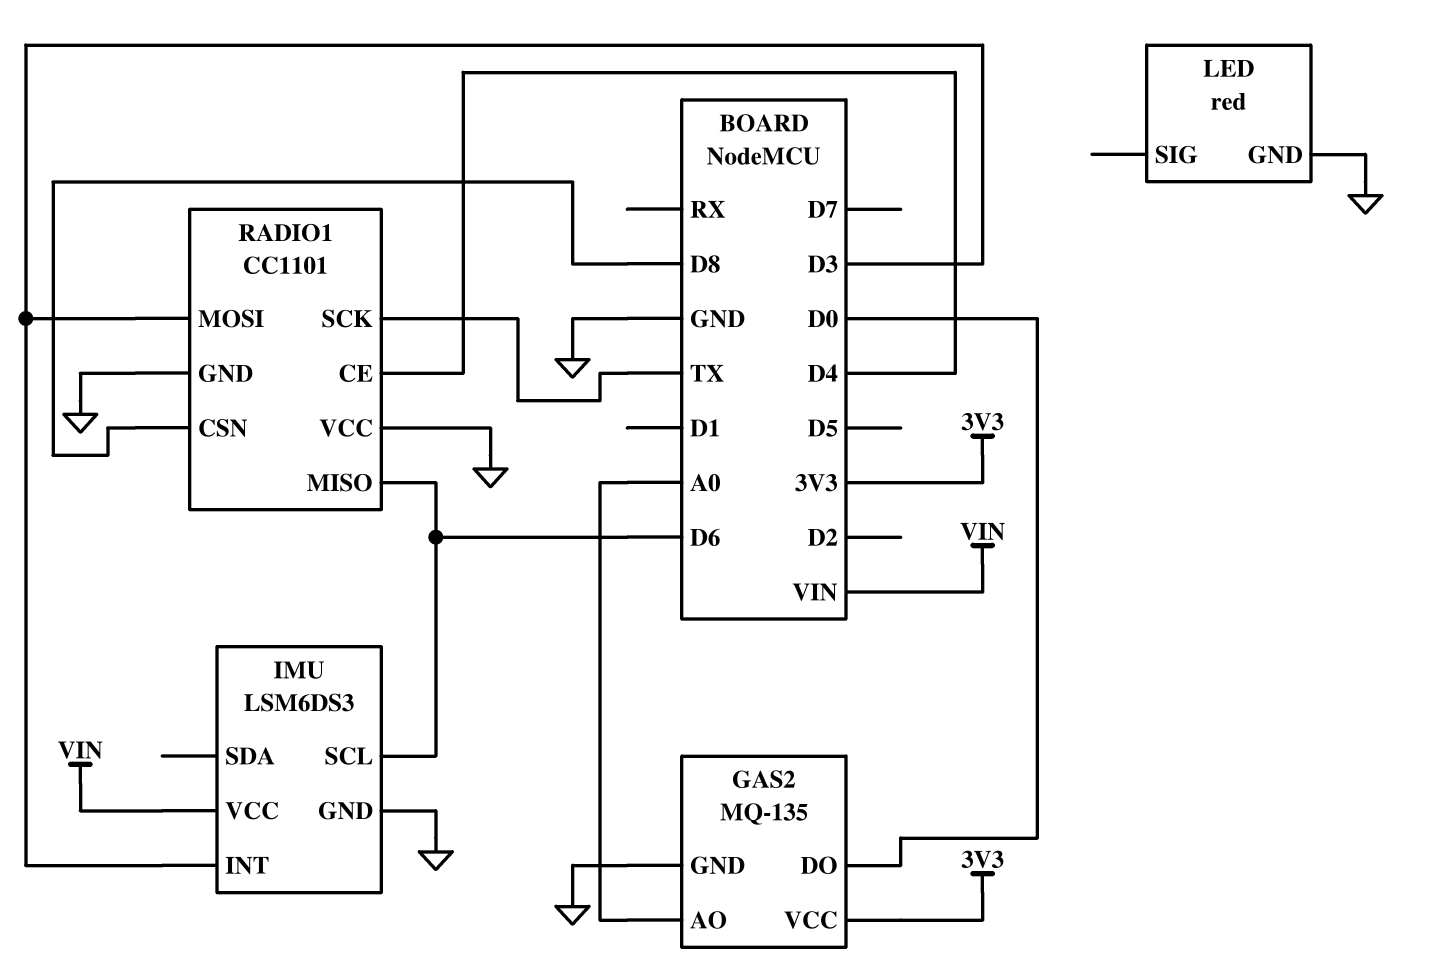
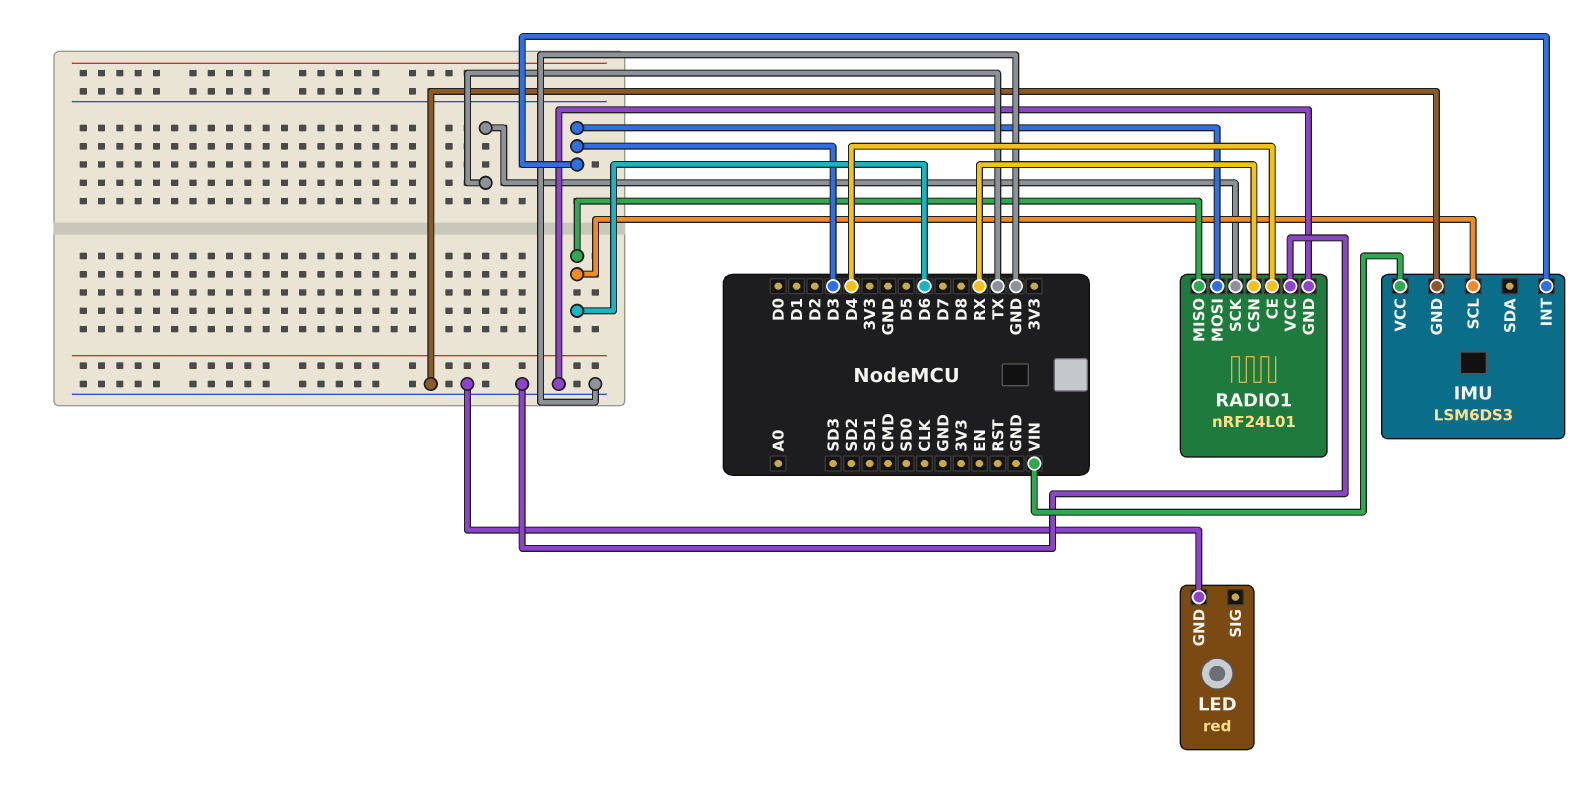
GAS2: MQ-135 -> none
GAS2 pin AO: A0 -> none
GAS2 pin DO: D0 -> none
GAS2 pin GND: GND -> none
GAS2 pin VCC: 3V3 -> none
RADIO1: CC1101 -> nRF24L01
RADIO1 pin CSN: D8 -> RX

